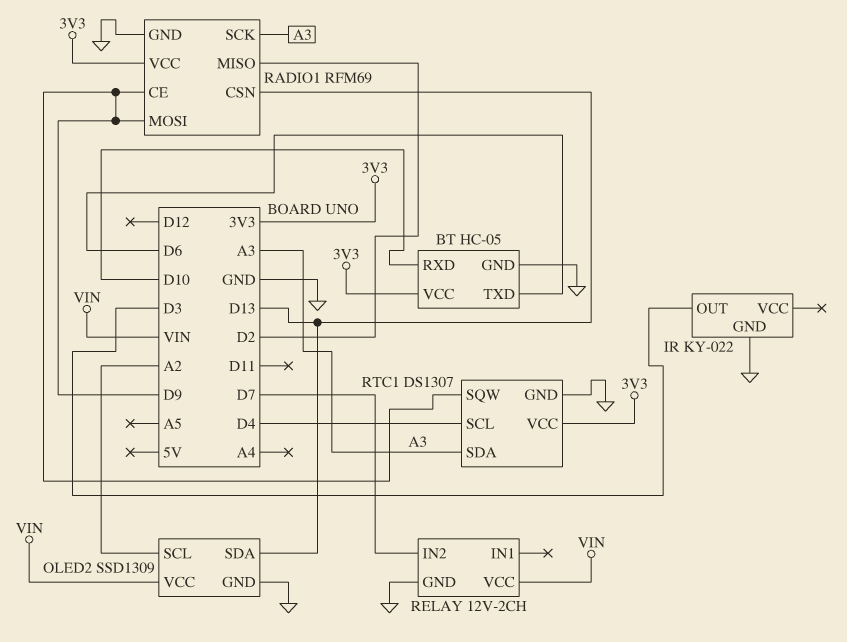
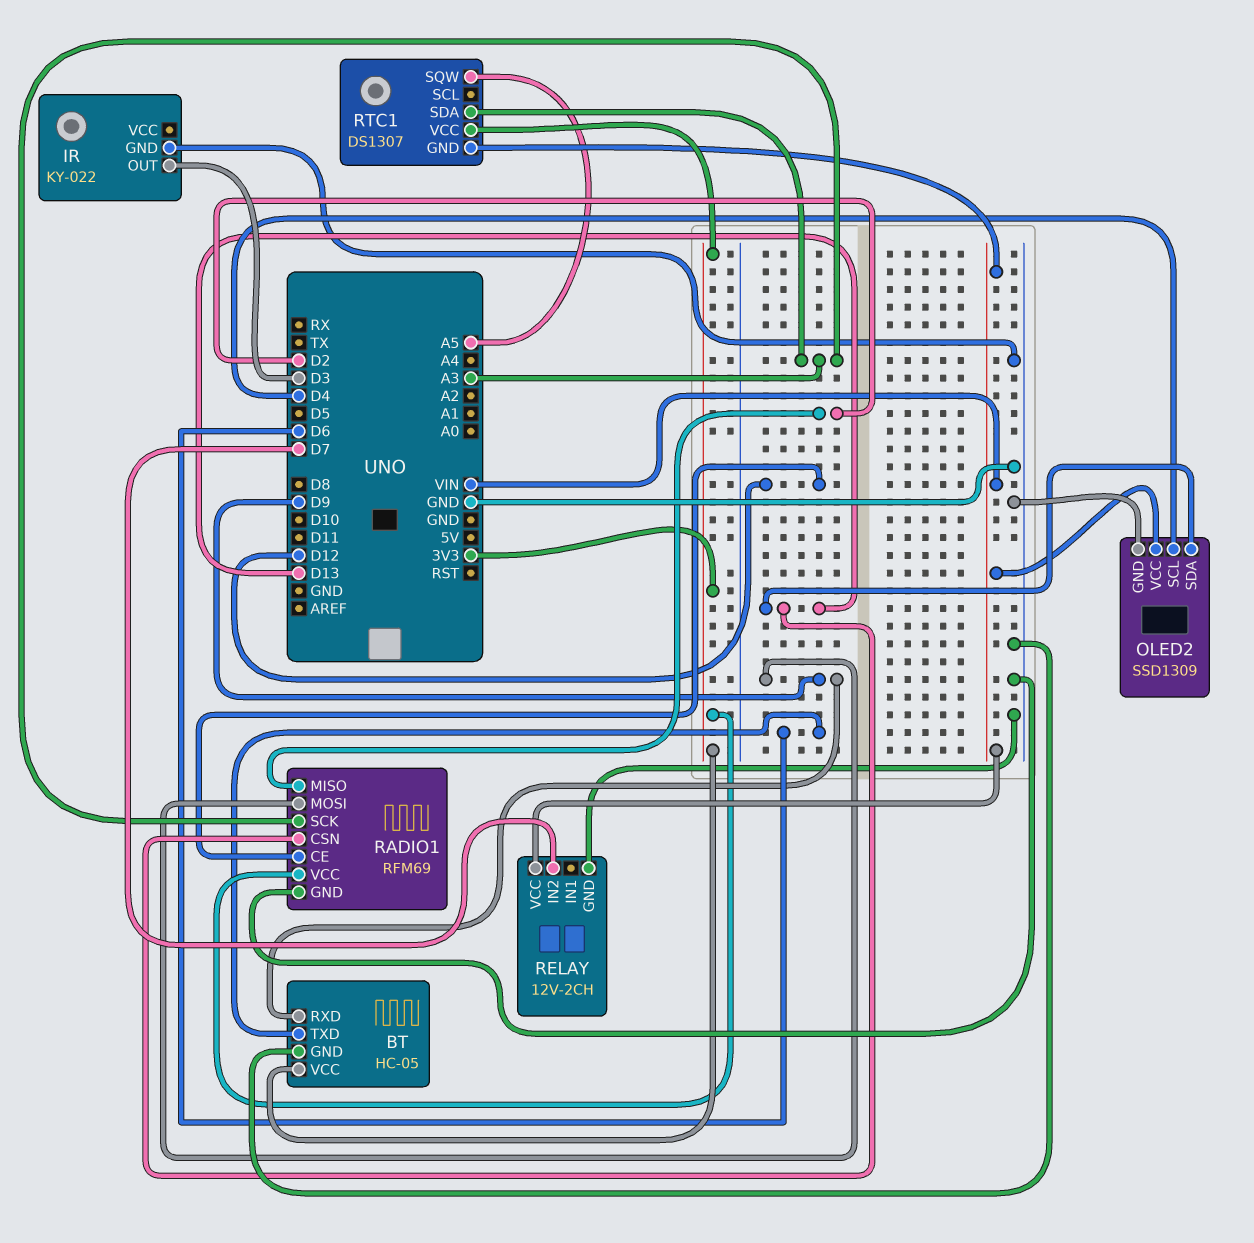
BT pin RXD: D10 -> D9
OLED2 pin SCL: A2 -> D4
RADIO1 pin CE: D9 -> D12
RTC1 pin GND: GND -> VIN
RTC1 pin SCL: D4 -> none
RTC1 pin SQW: D9 -> A5

